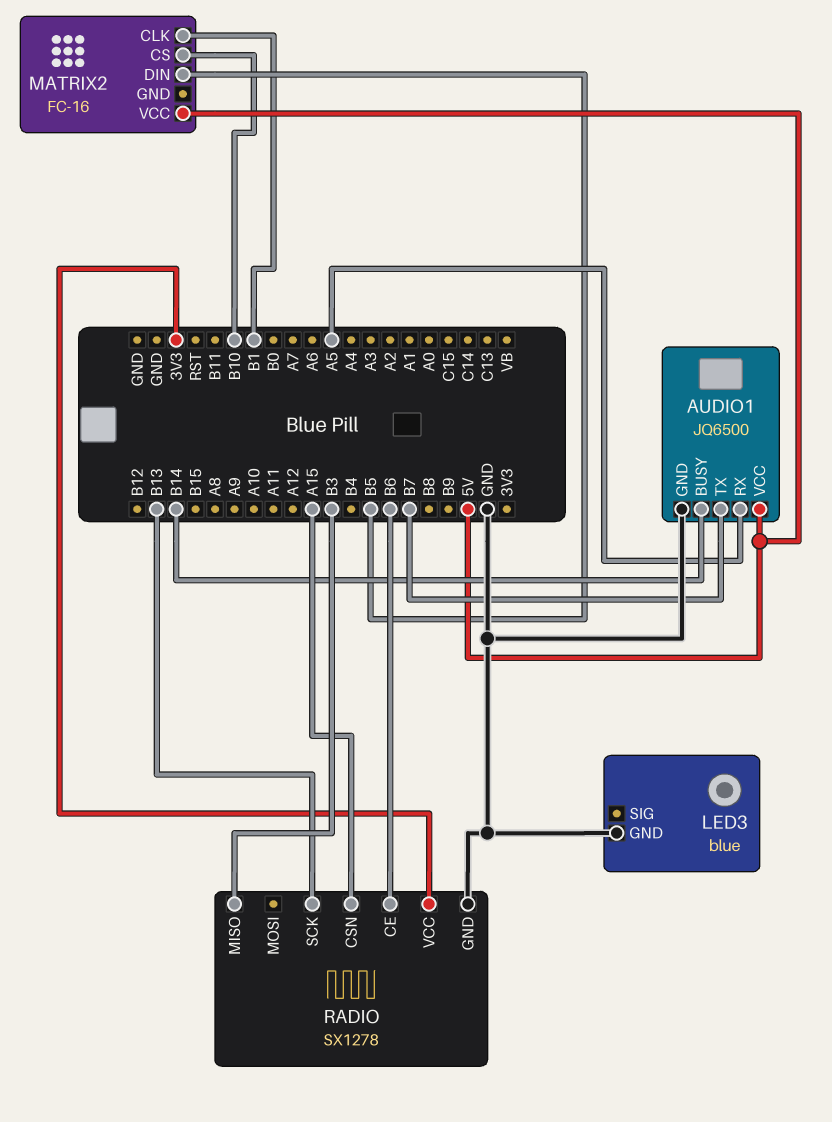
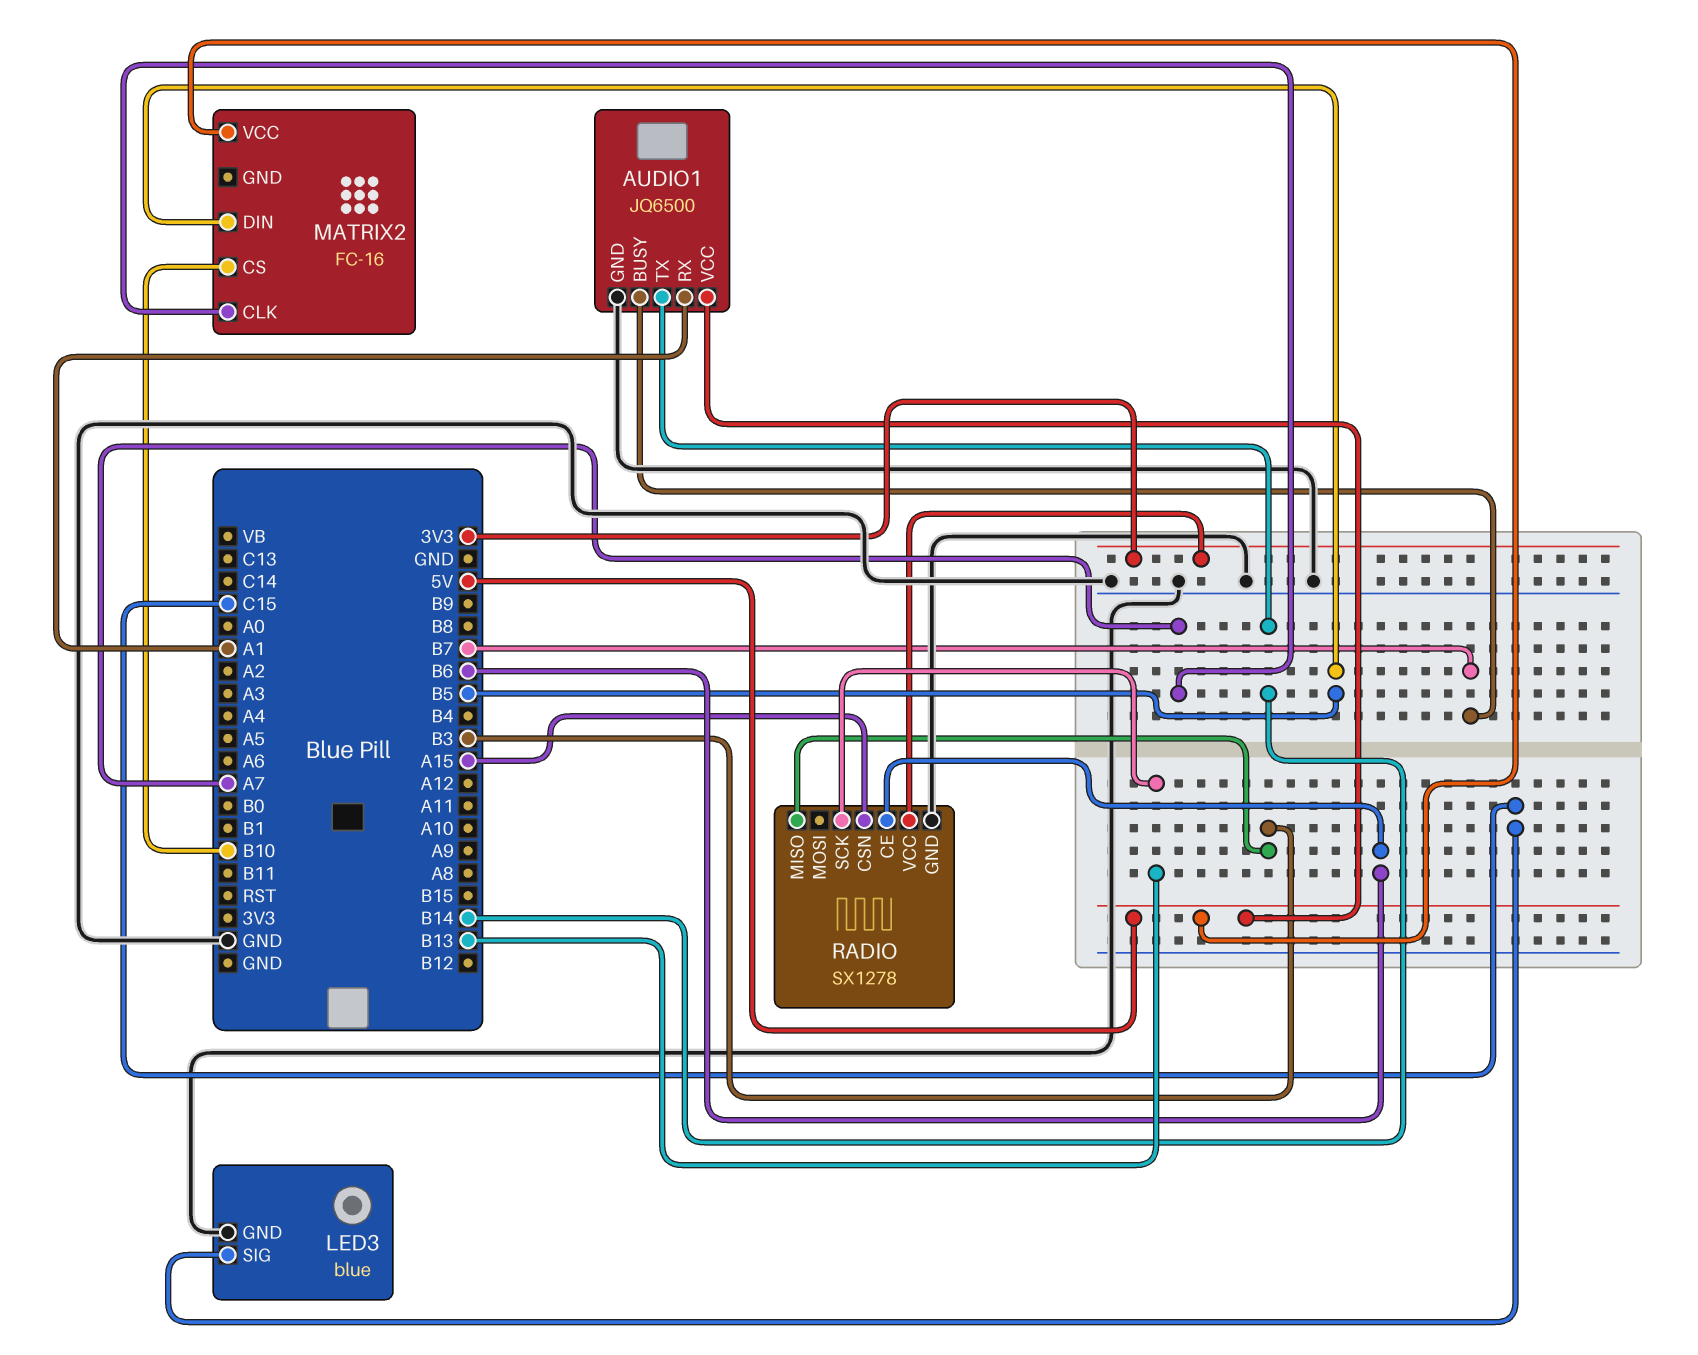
AUDIO1 pin BUSY: B14 -> B7
AUDIO1 pin RX: A5 -> A1
AUDIO1 pin TX: B7 -> B14
LED3 pin SIG: none -> C15
MATRIX2 pin CLK: B1 -> A7

